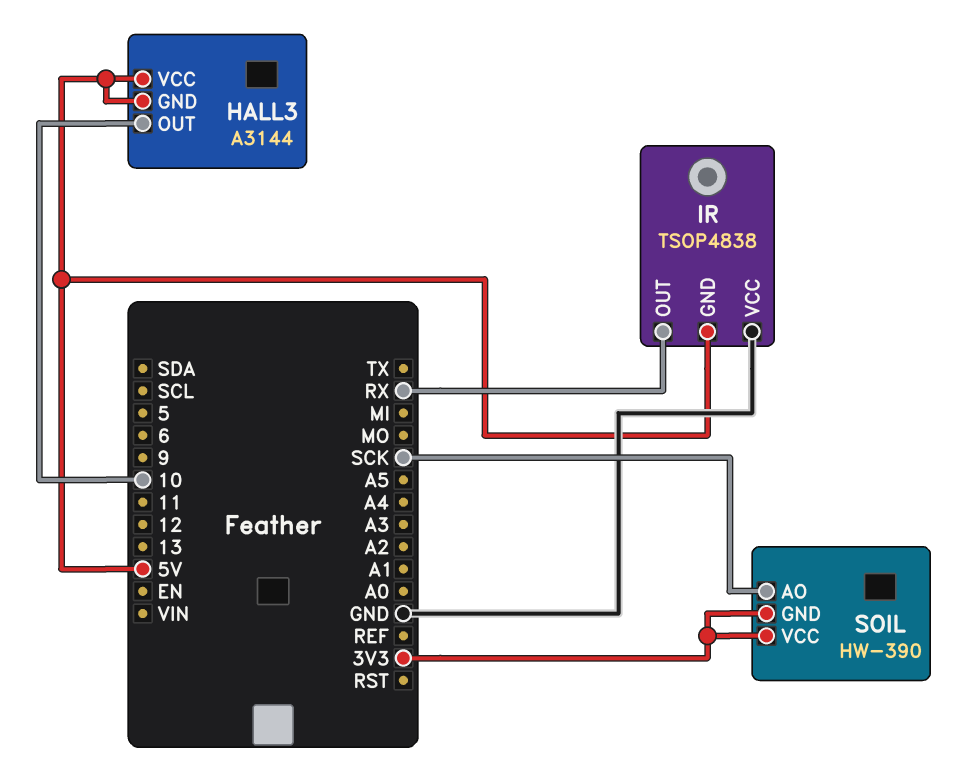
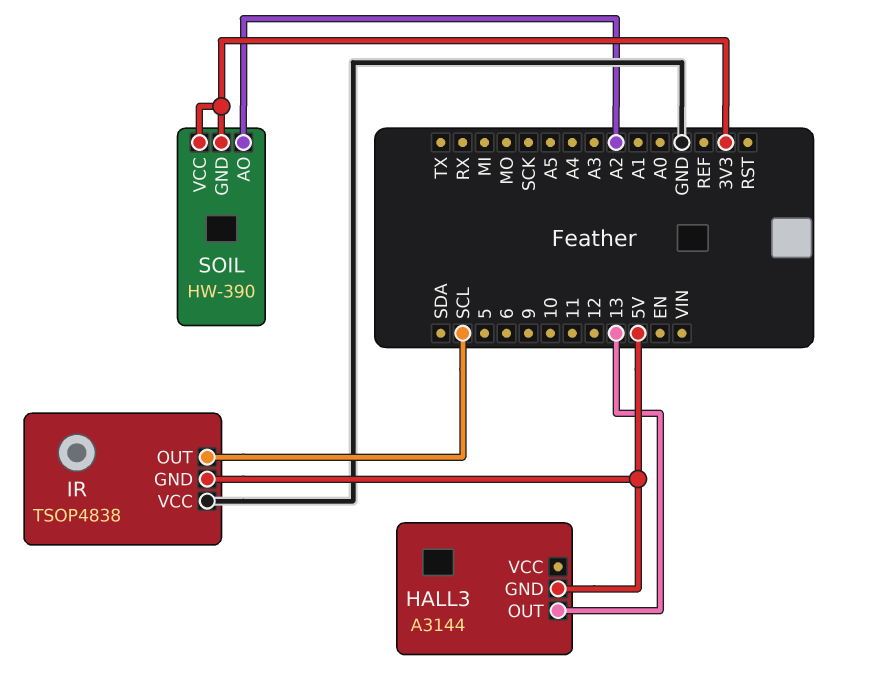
HALL3 pin OUT: 10 -> 13
HALL3 pin VCC: 5V -> none
IR pin OUT: RX -> SCL
SOIL pin AO: SCK -> A2

